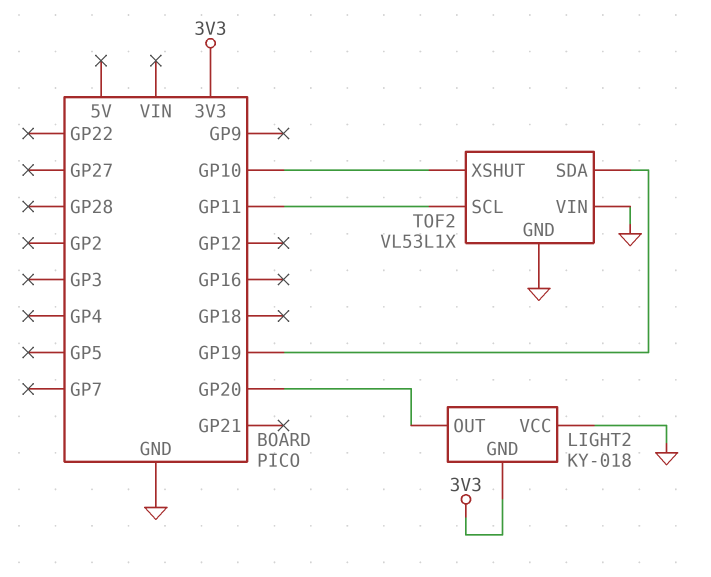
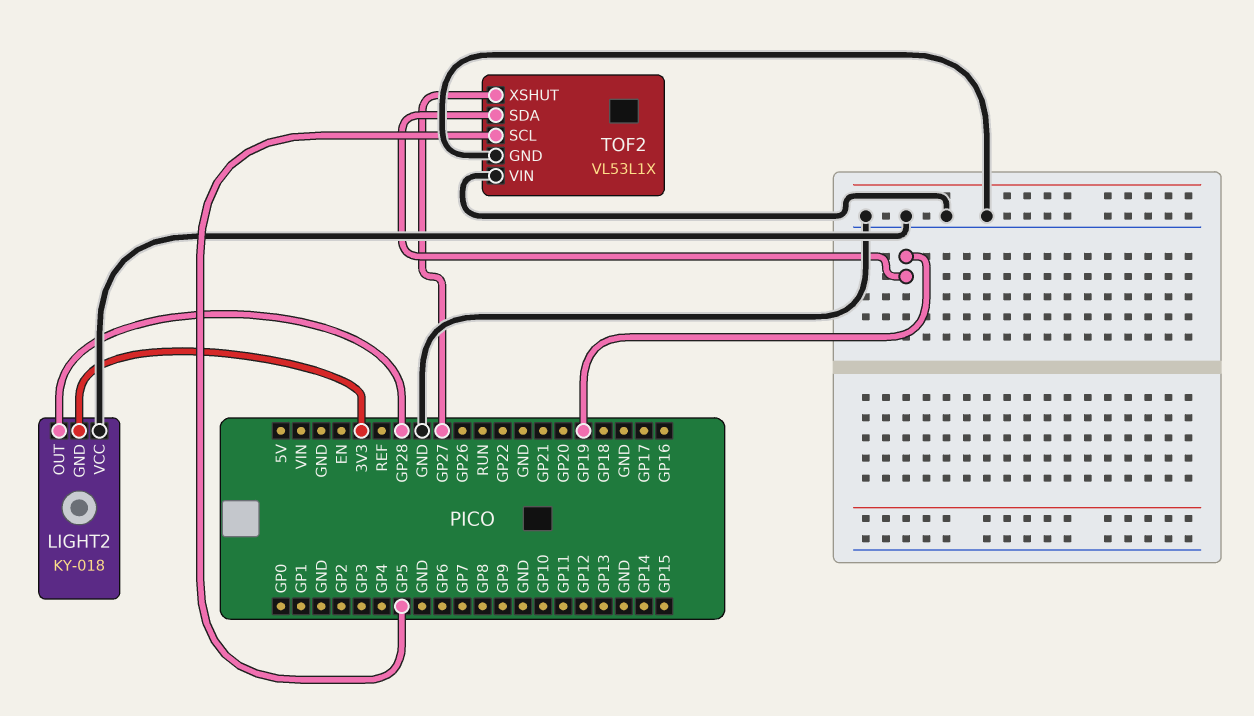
LIGHT2 pin OUT: GP20 -> GP28
TOF2 pin SCL: GP11 -> GP5
TOF2 pin XSHUT: GP10 -> GP27

